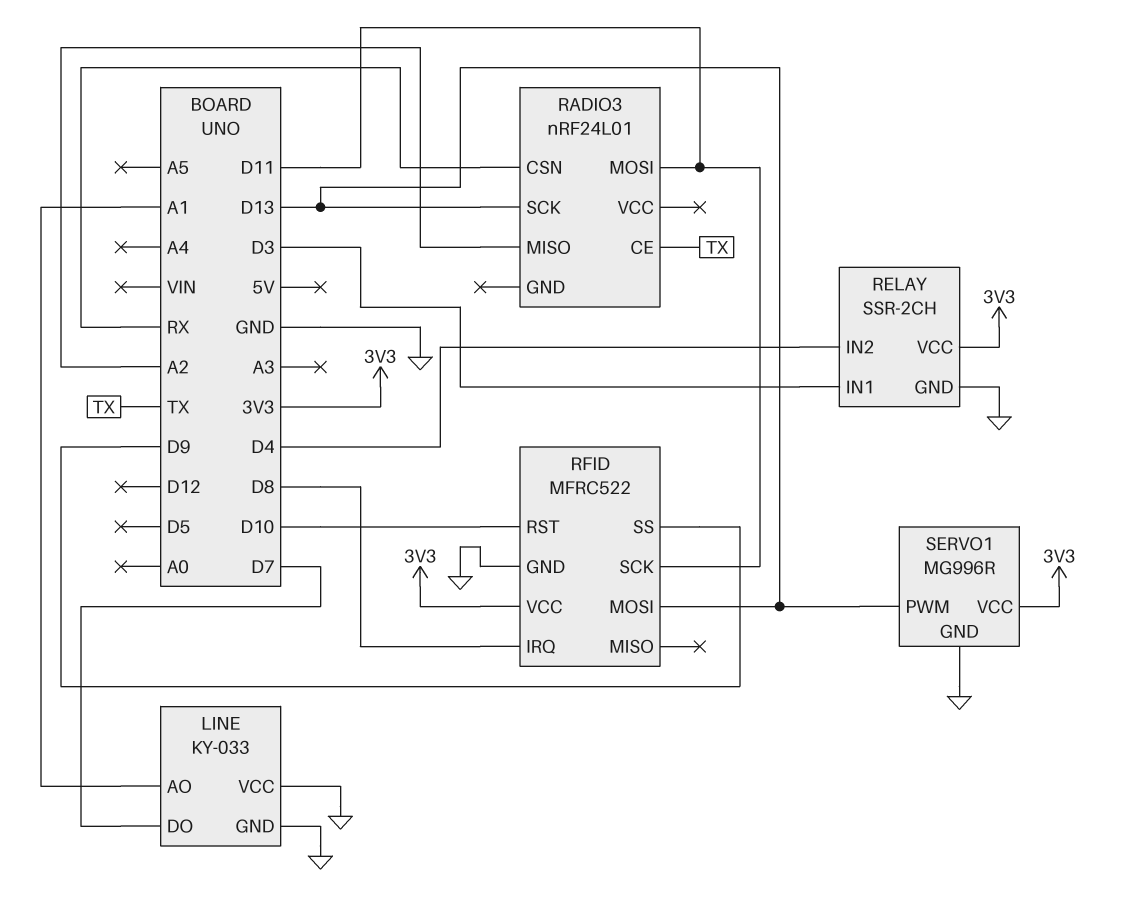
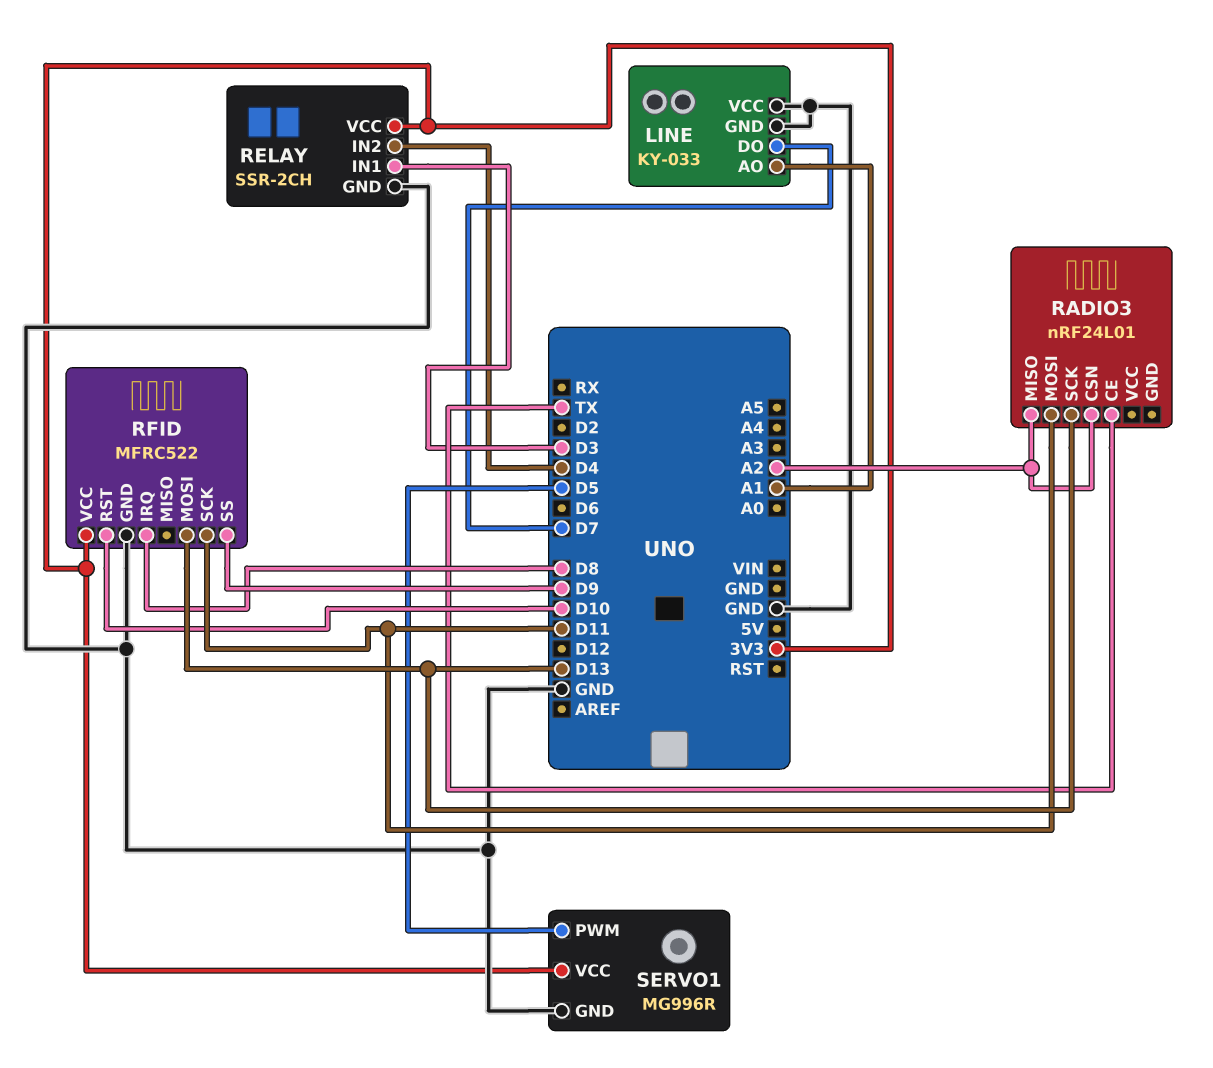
RADIO3 pin CSN: RX -> A2
SERVO1 pin PWM: D13 -> D5

